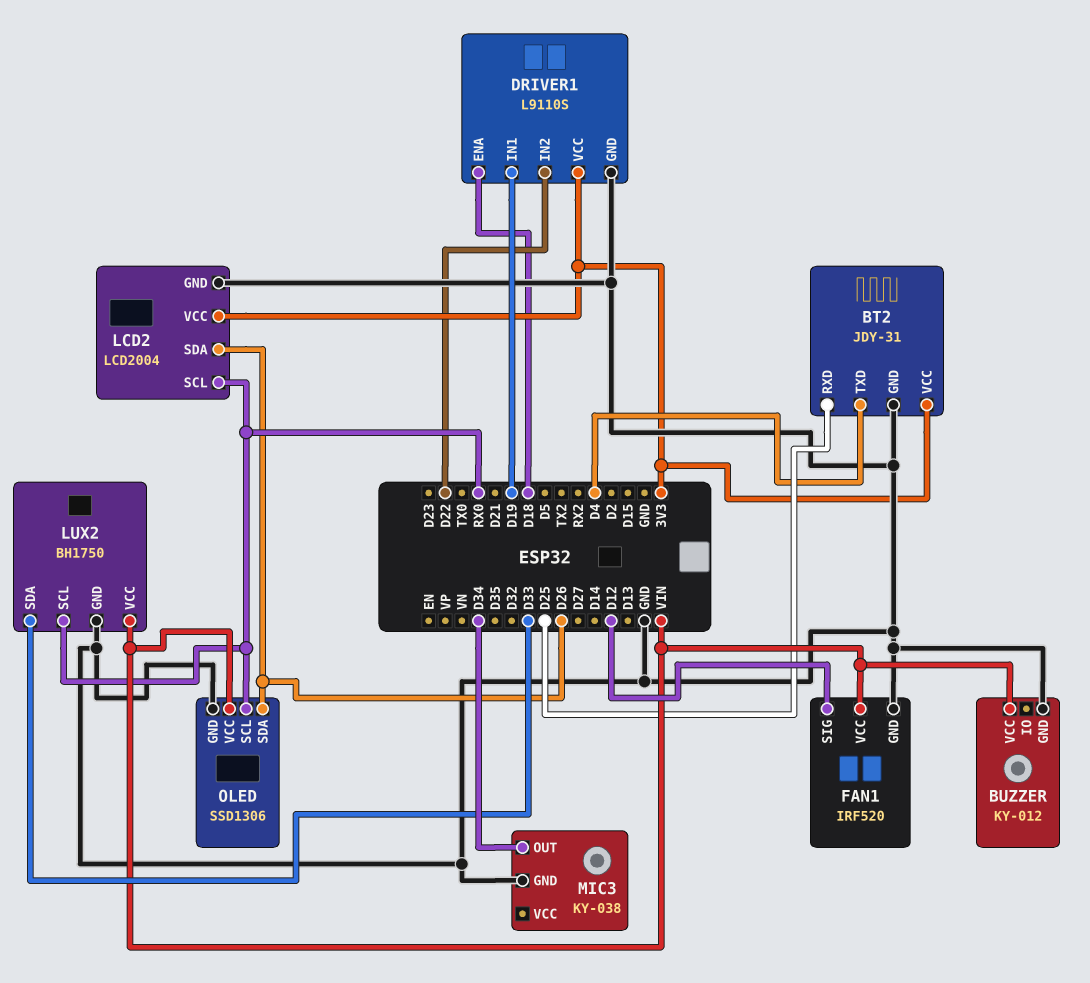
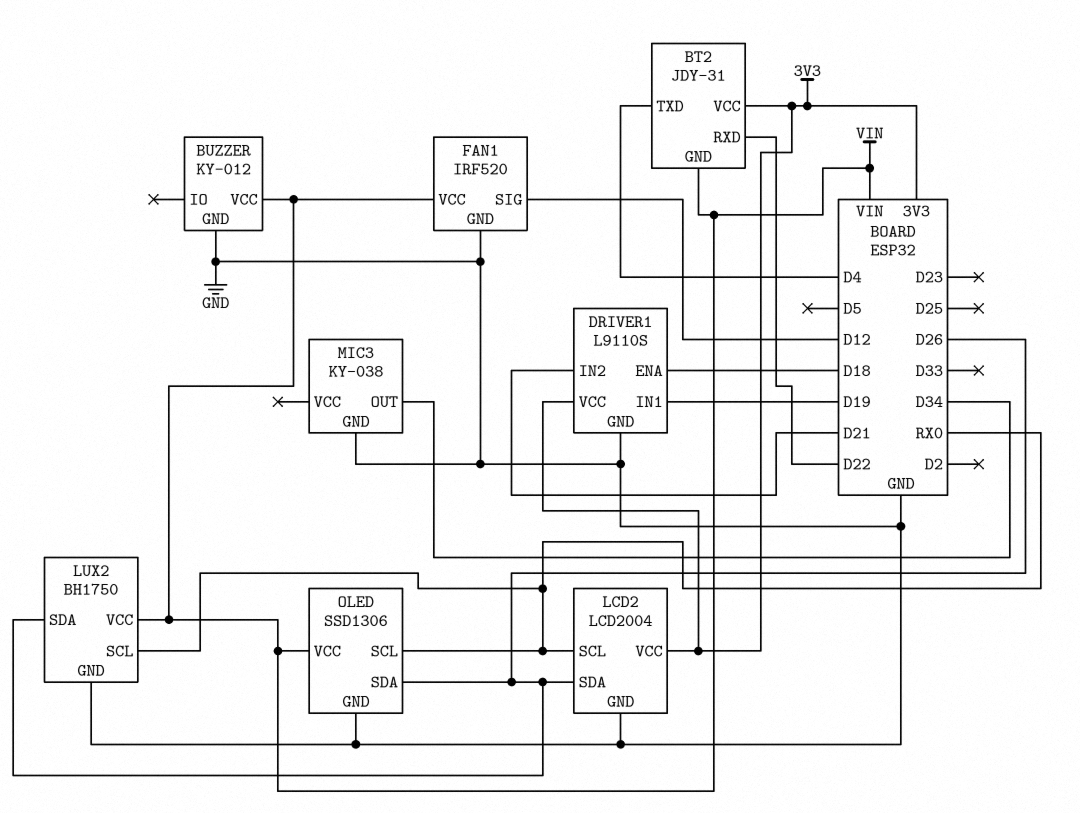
BT2 pin GND: GND -> VIN
BT2 pin RXD: D25 -> D22
DRIVER1 pin IN2: D22 -> D21
LUX2 pin SDA: D33 -> D26

